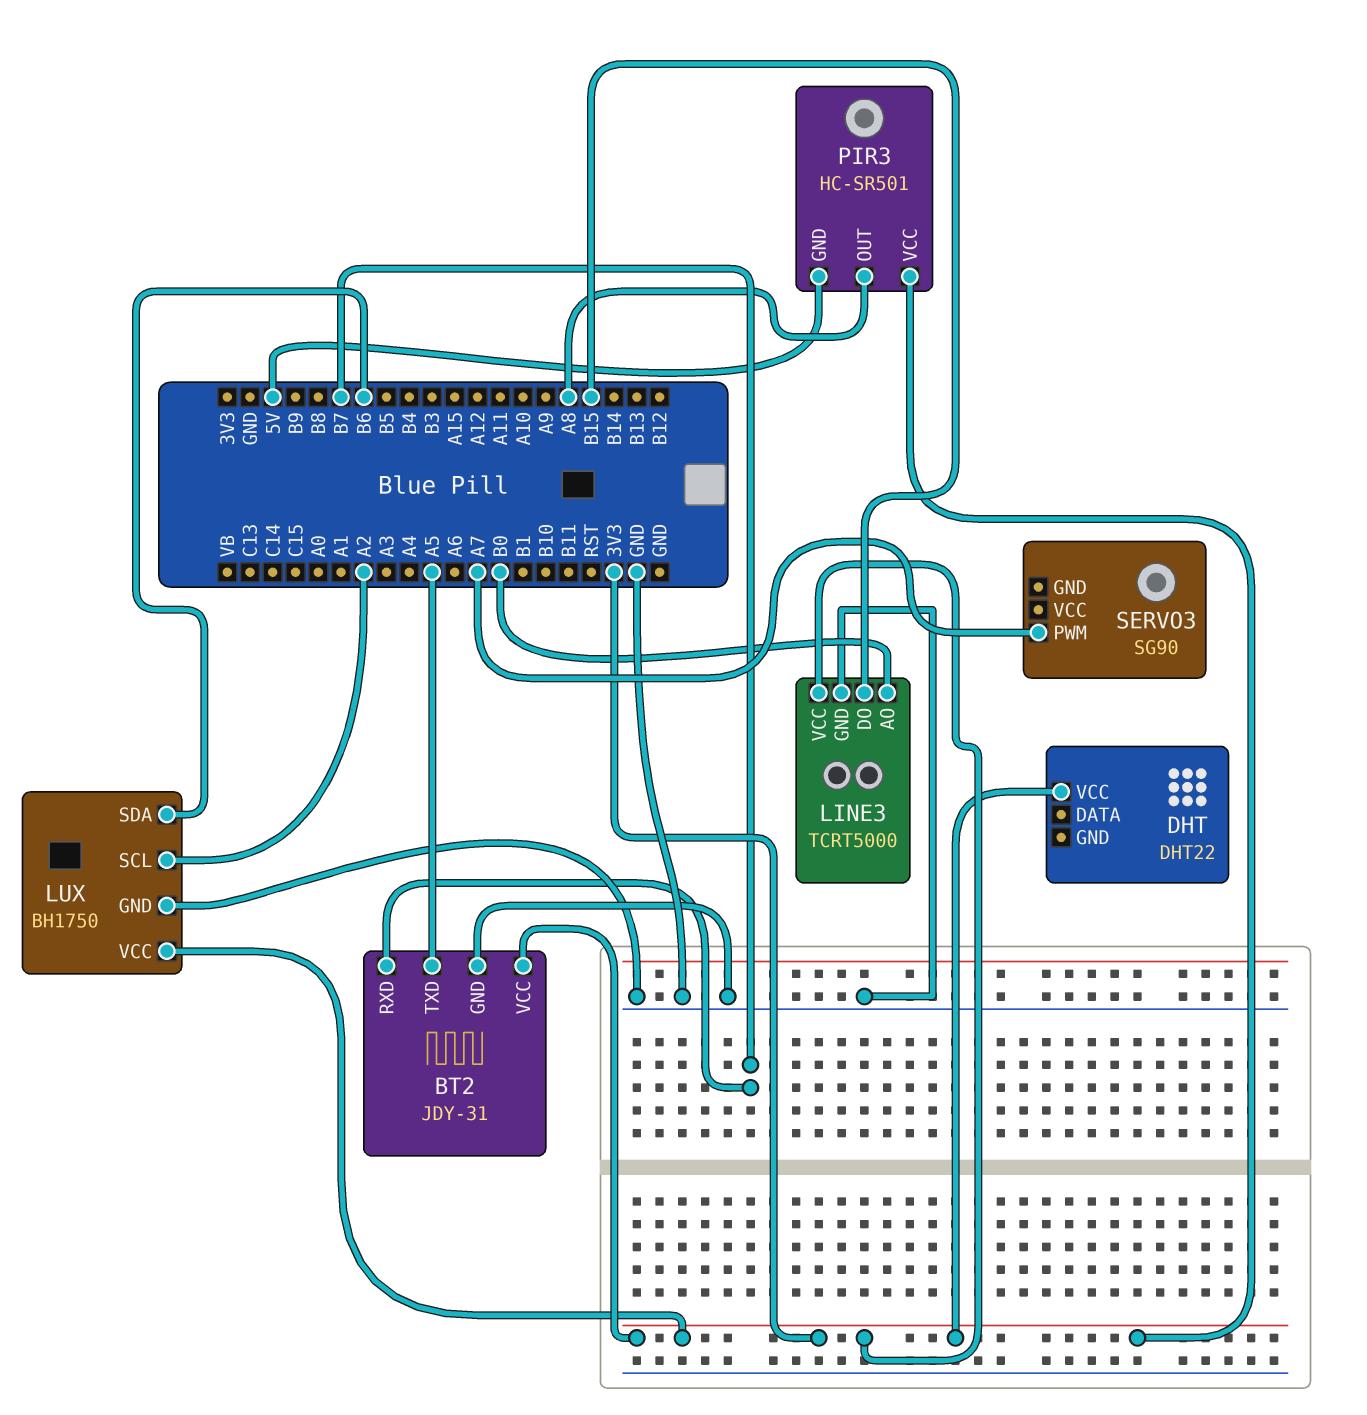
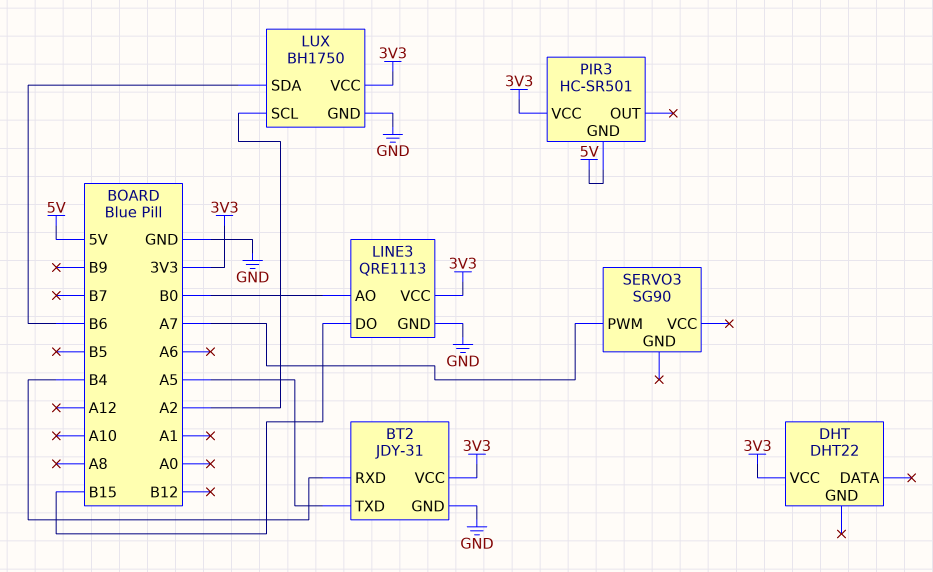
BT2 pin RXD: B7 -> B4
LINE3: TCRT5000 -> QRE1113
PIR3 pin OUT: A8 -> none

